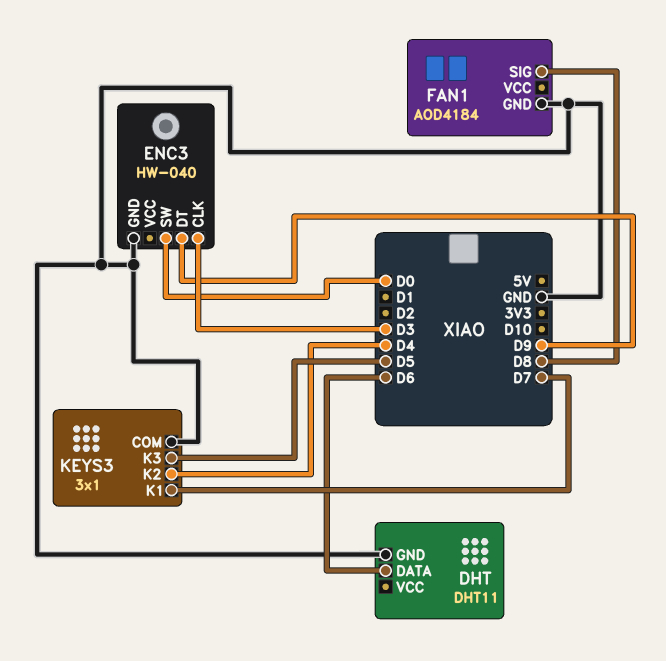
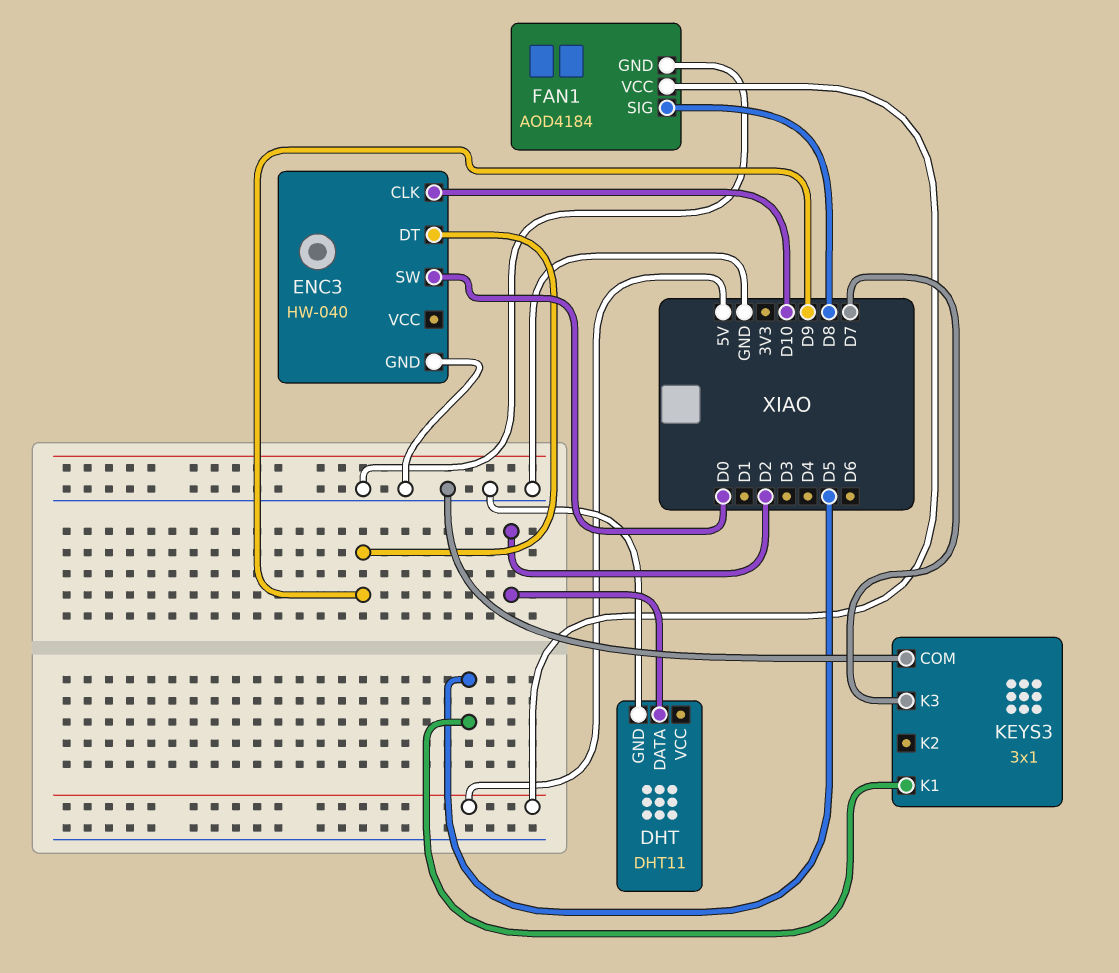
DHT pin DATA: D6 -> D2
ENC3 pin CLK: D3 -> D10
FAN1 pin VCC: none -> 5V
KEYS3 pin K1: D7 -> D5
KEYS3 pin K2: D4 -> none
KEYS3 pin K3: D5 -> D7

